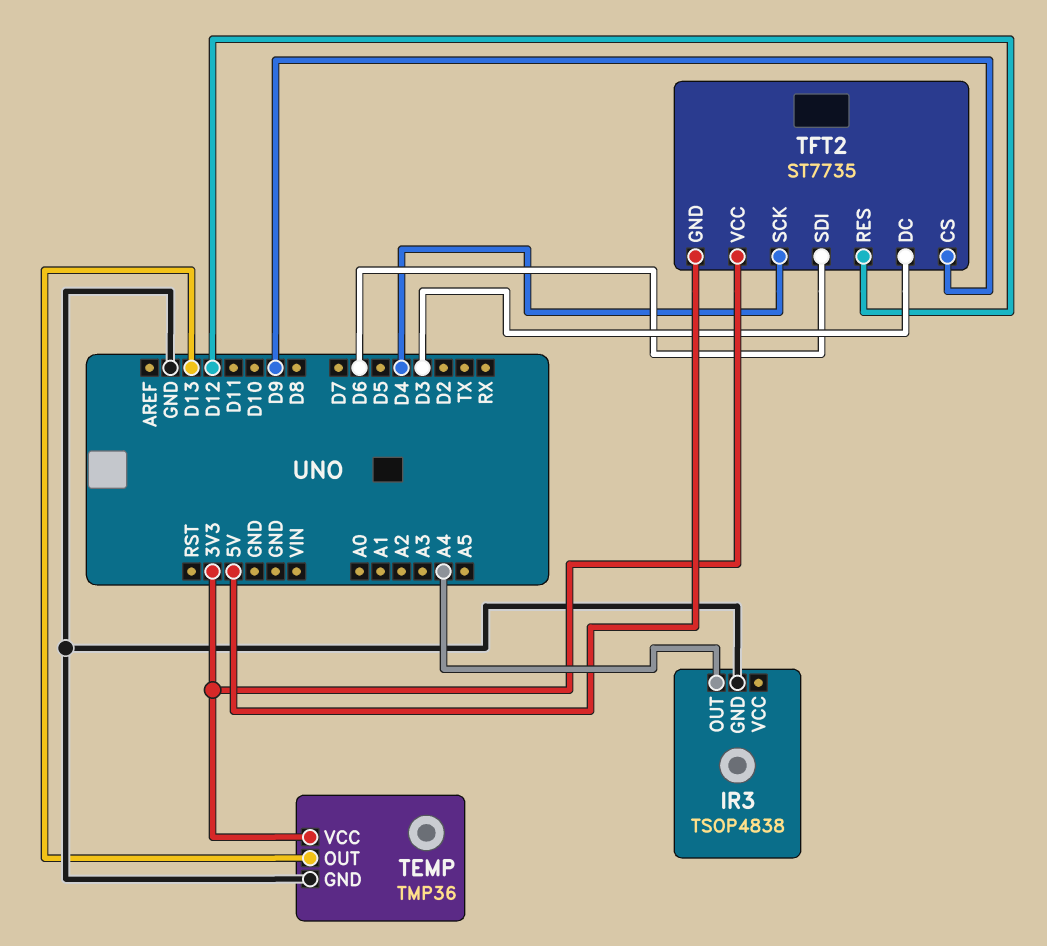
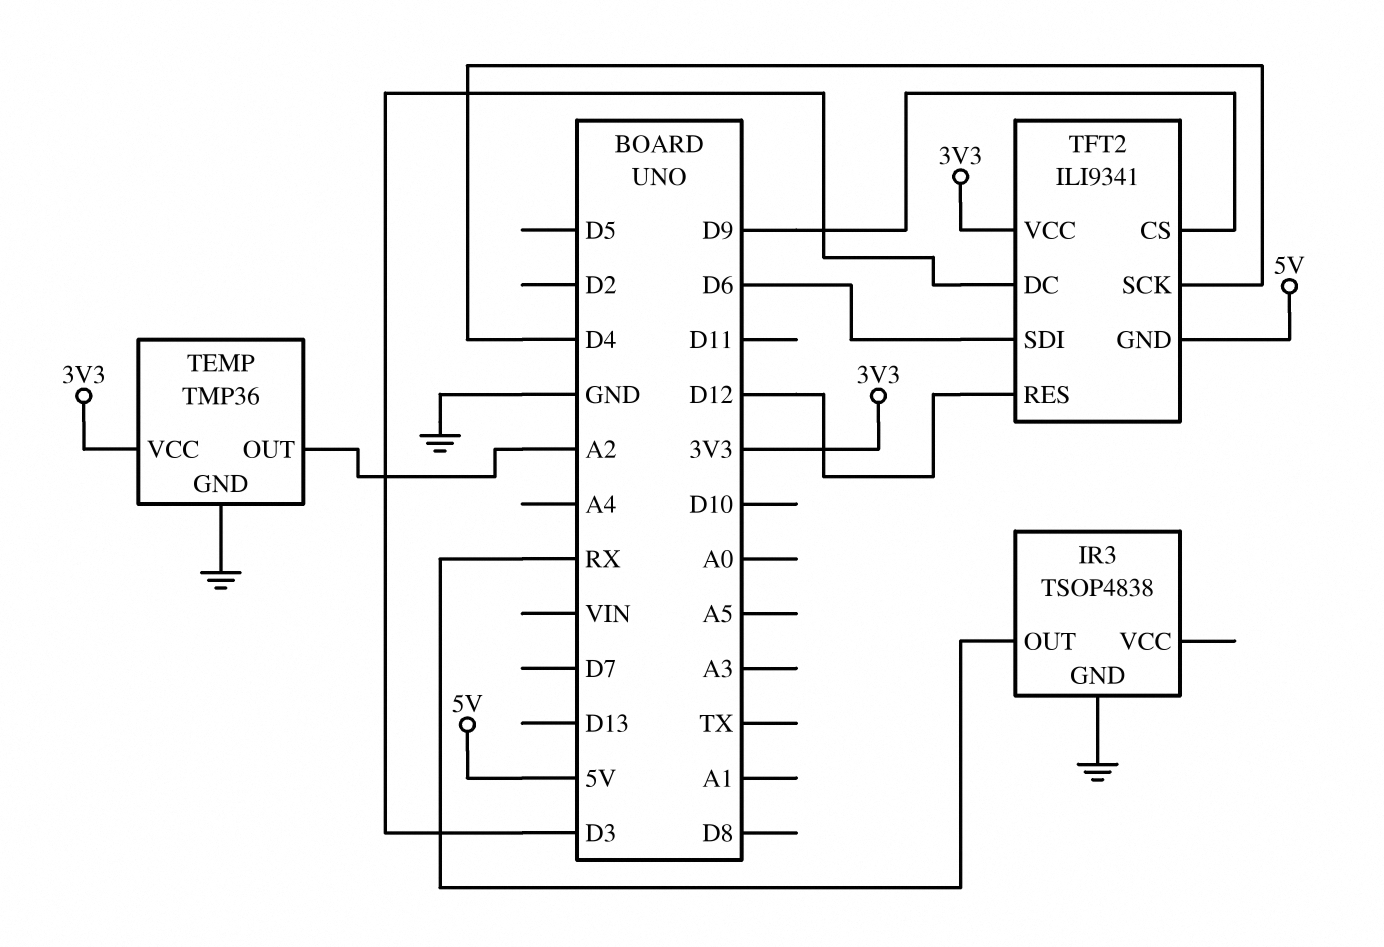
IR3 pin OUT: A4 -> RX
TEMP pin OUT: D13 -> A2
TFT2: ST7735 -> ILI9341

